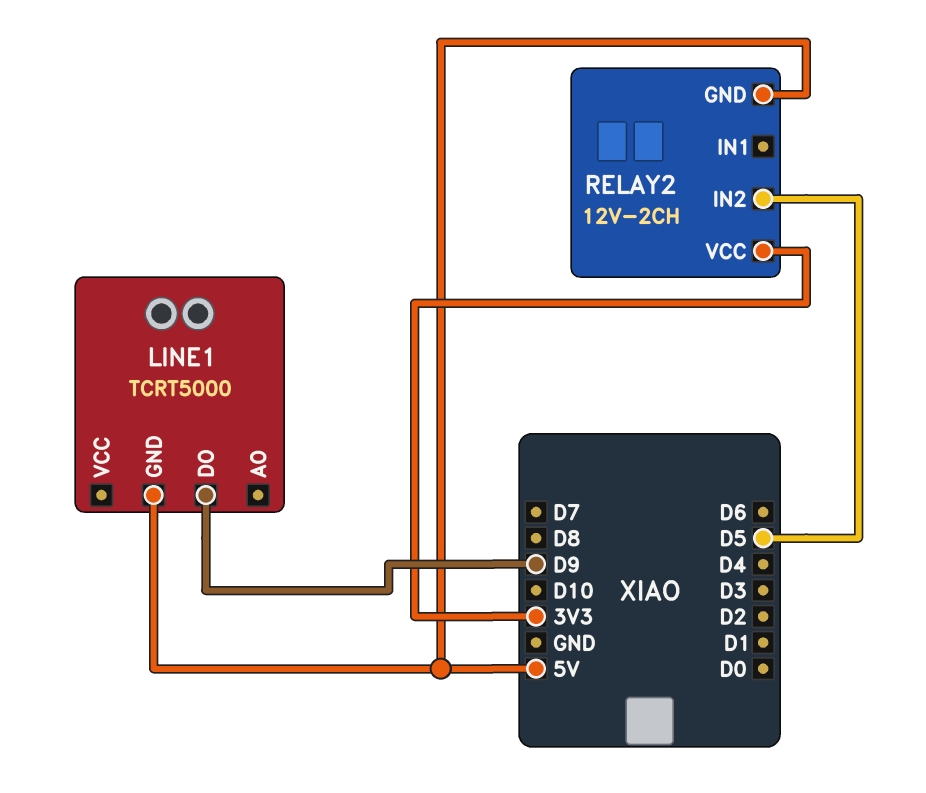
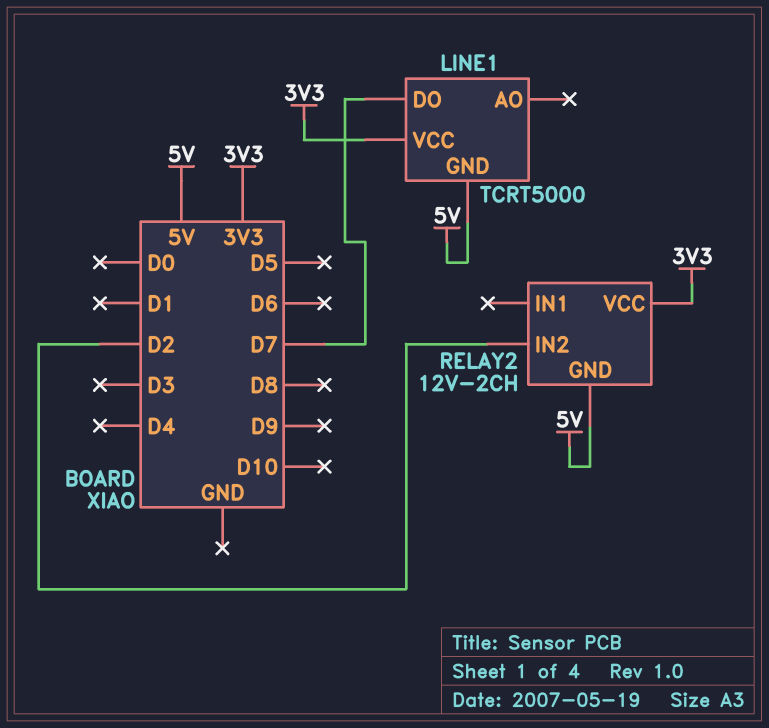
LINE1 pin DO: D9 -> D7
LINE1 pin VCC: none -> 3V3
RELAY2 pin IN2: D5 -> D2

